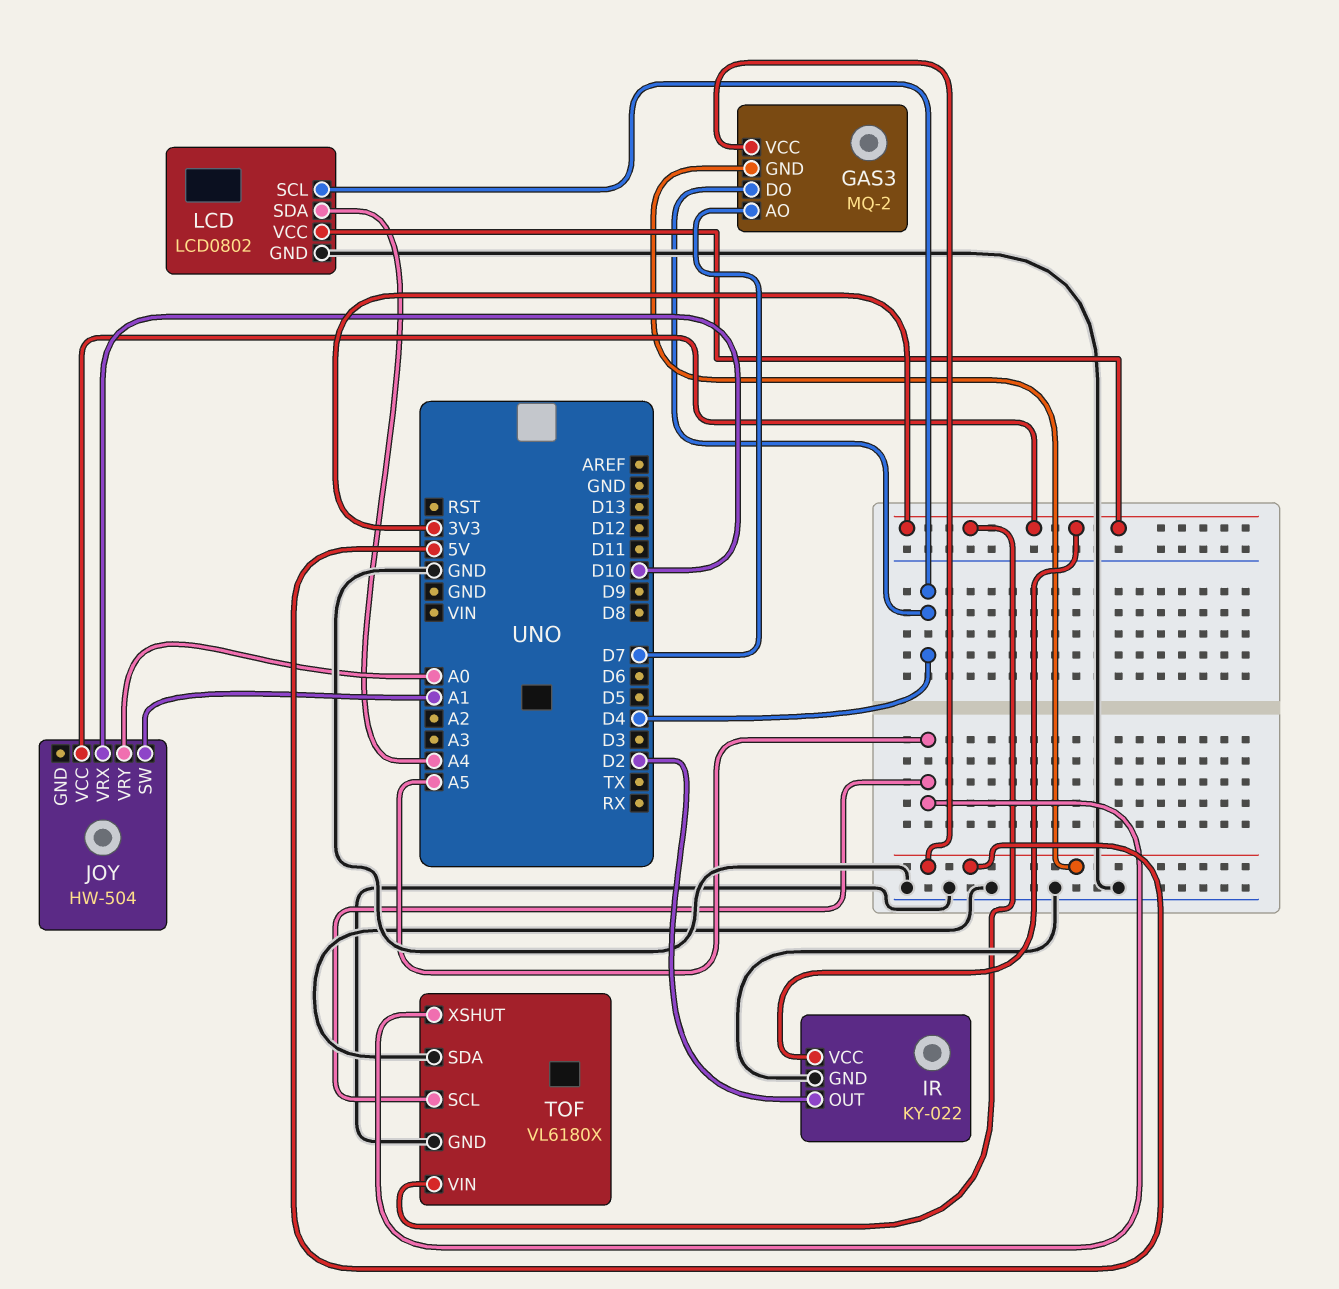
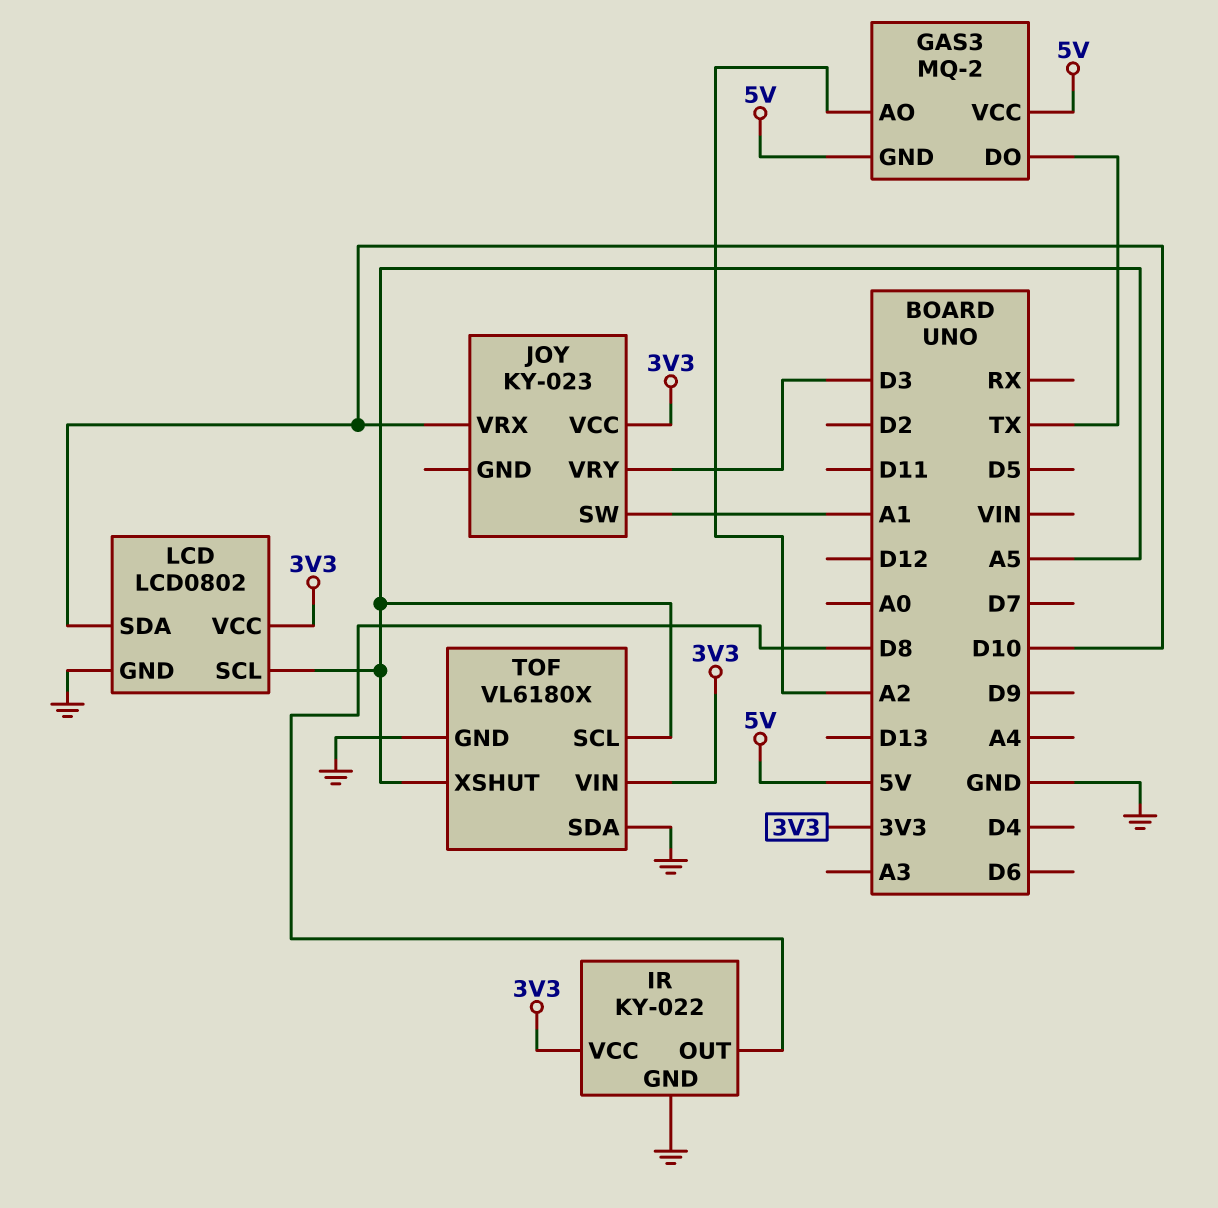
GAS3 pin AO: D7 -> A2
GAS3 pin DO: D4 -> TX
IR pin OUT: D2 -> D8
JOY: HW-504 -> KY-023
JOY pin VRY: A0 -> D3
LCD pin SCL: D4 -> A5
LCD pin SDA: A4 -> D10

